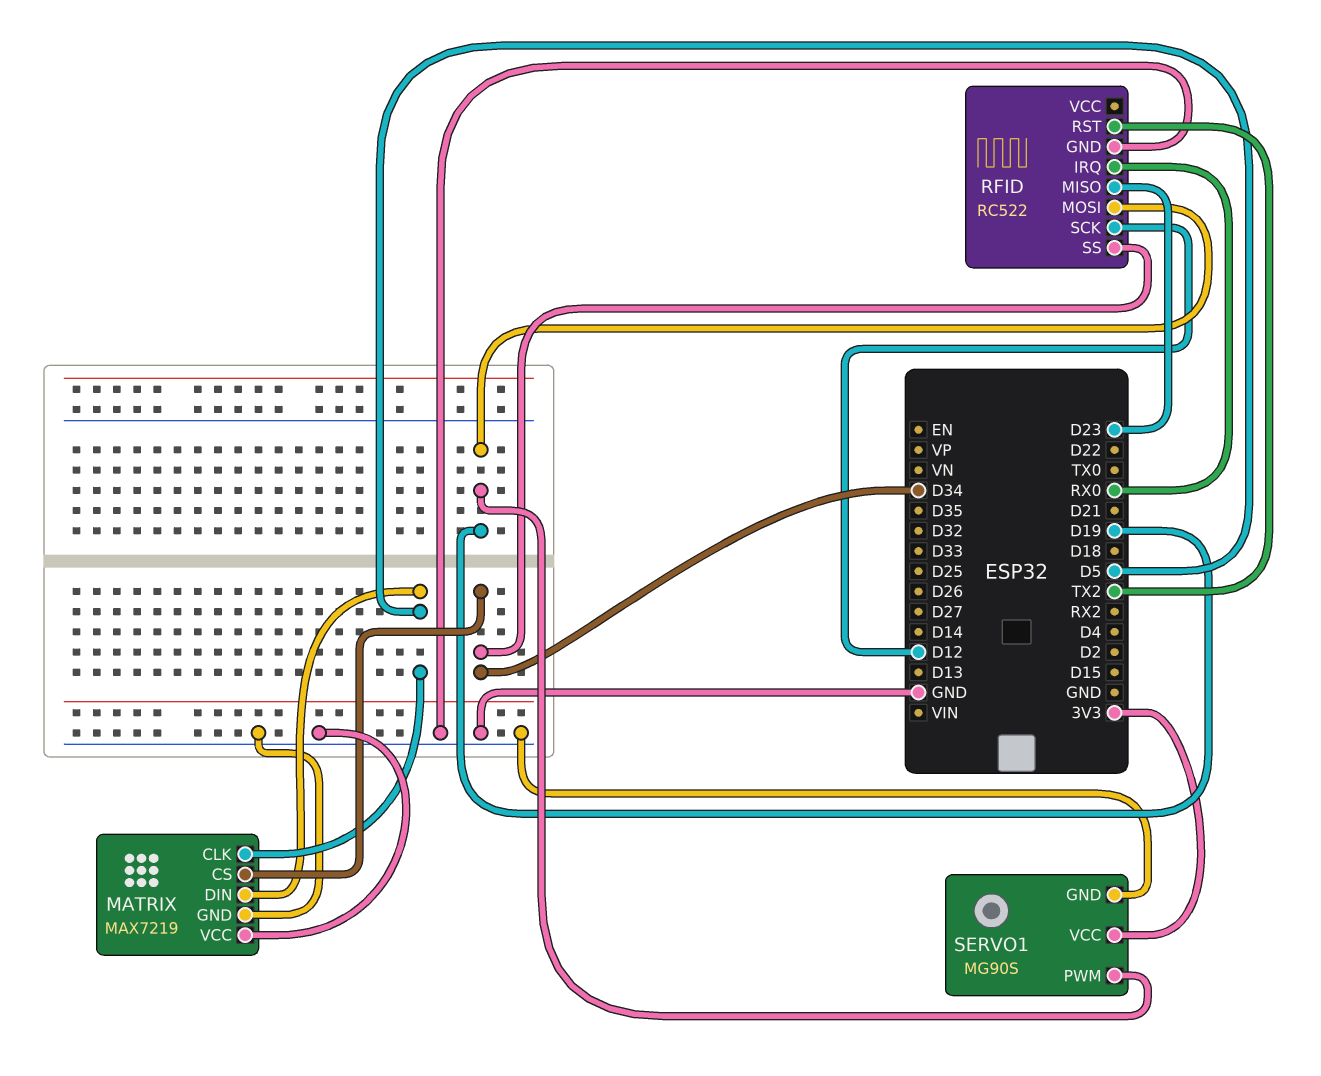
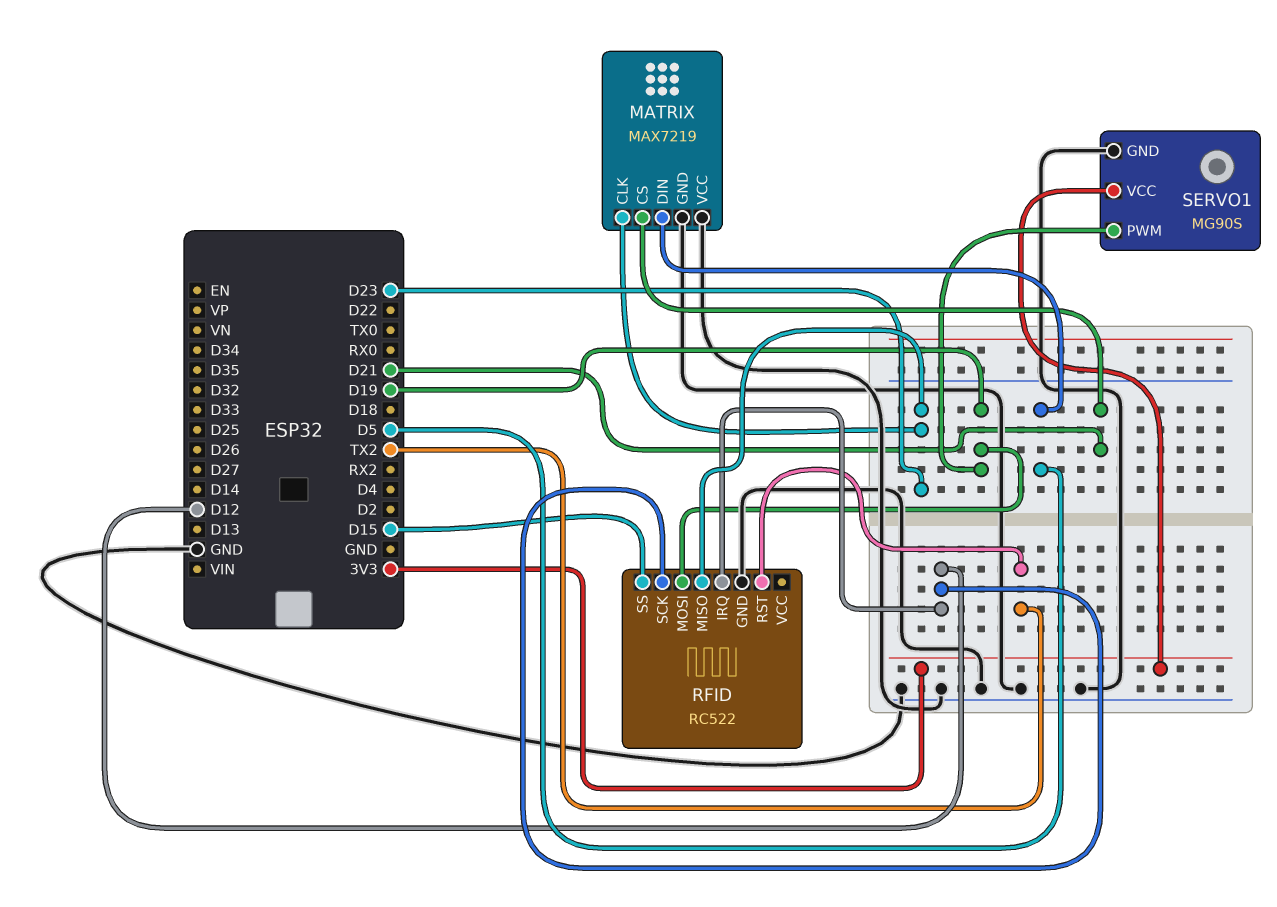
MATRIX pin CLK: D5 -> D23
MATRIX pin CS: D34 -> D21
RFID pin IRQ: RX0 -> D12
RFID pin SS: D34 -> D15

